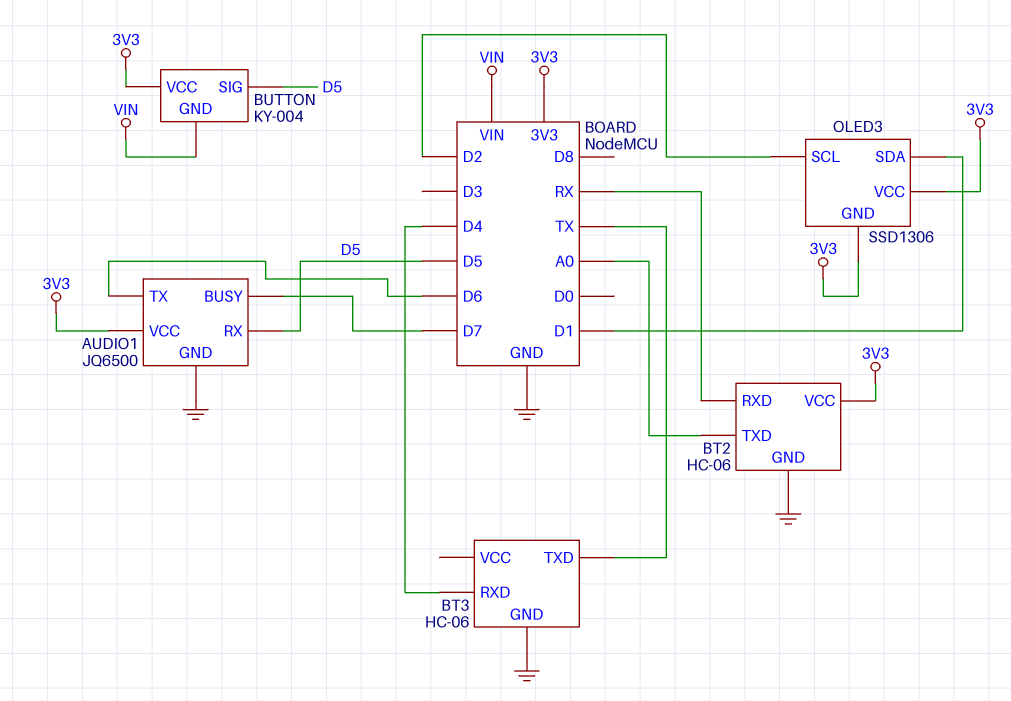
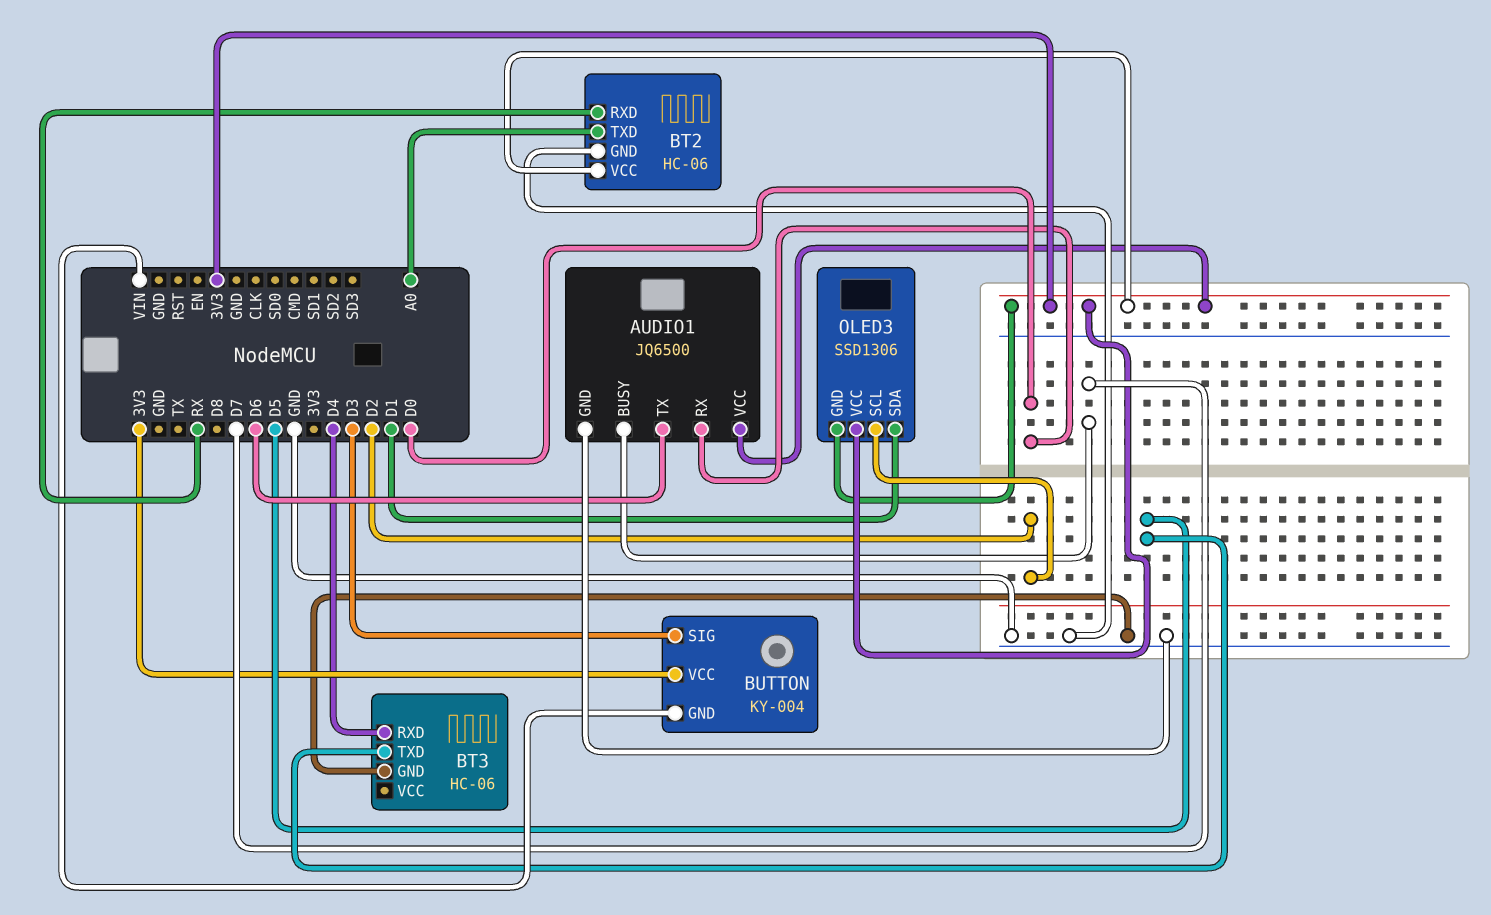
AUDIO1 pin RX: D5 -> D0
BT3 pin TXD: TX -> D5
BUTTON pin SIG: D5 -> D3

